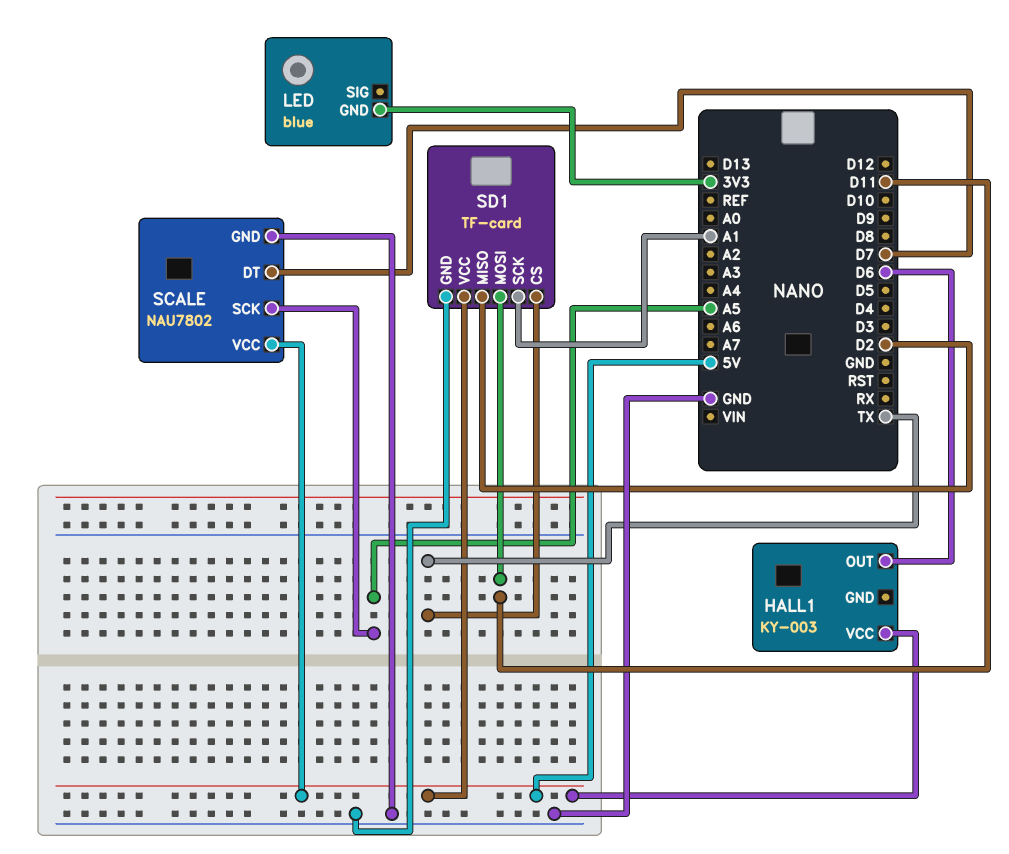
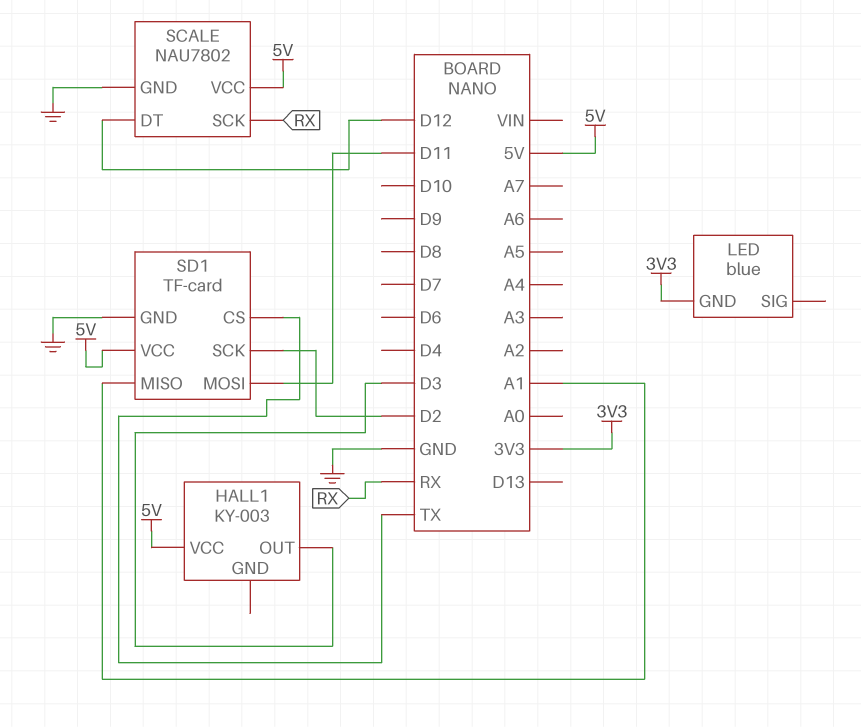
HALL1 pin OUT: D6 -> D3
SCALE pin DT: D7 -> D12
SCALE pin SCK: A5 -> RX
SD1 pin MISO: D2 -> A1
SD1 pin SCK: A1 -> D2

